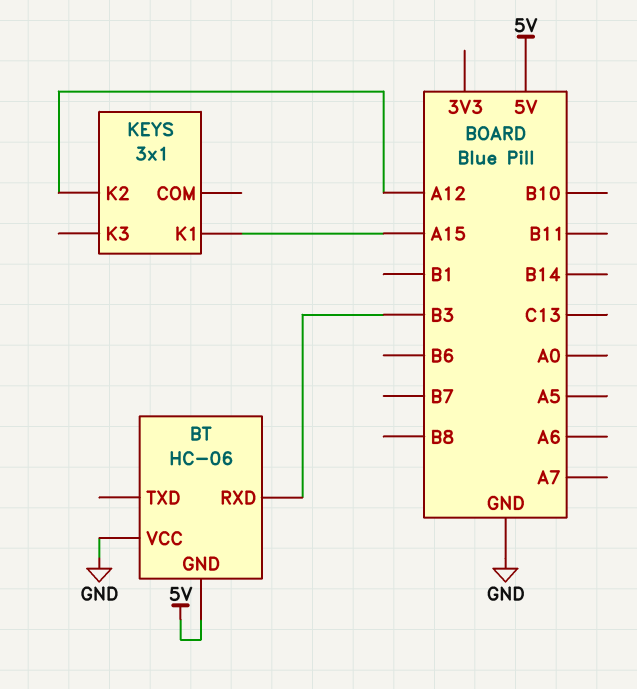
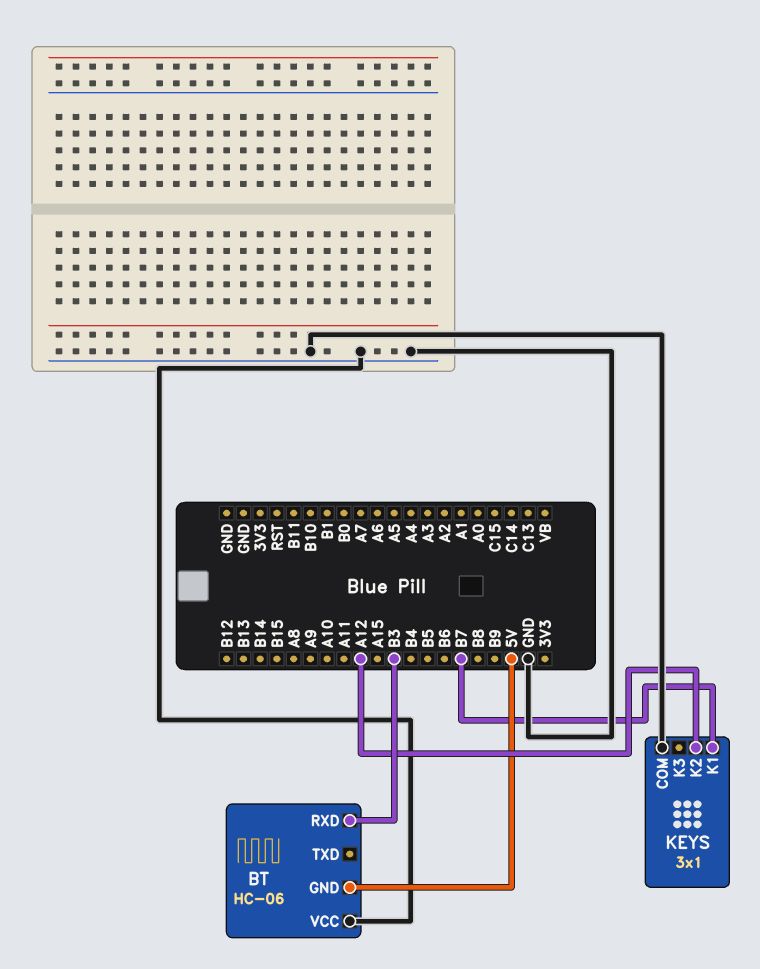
KEYS pin COM: none -> GND
KEYS pin K1: A15 -> B7

